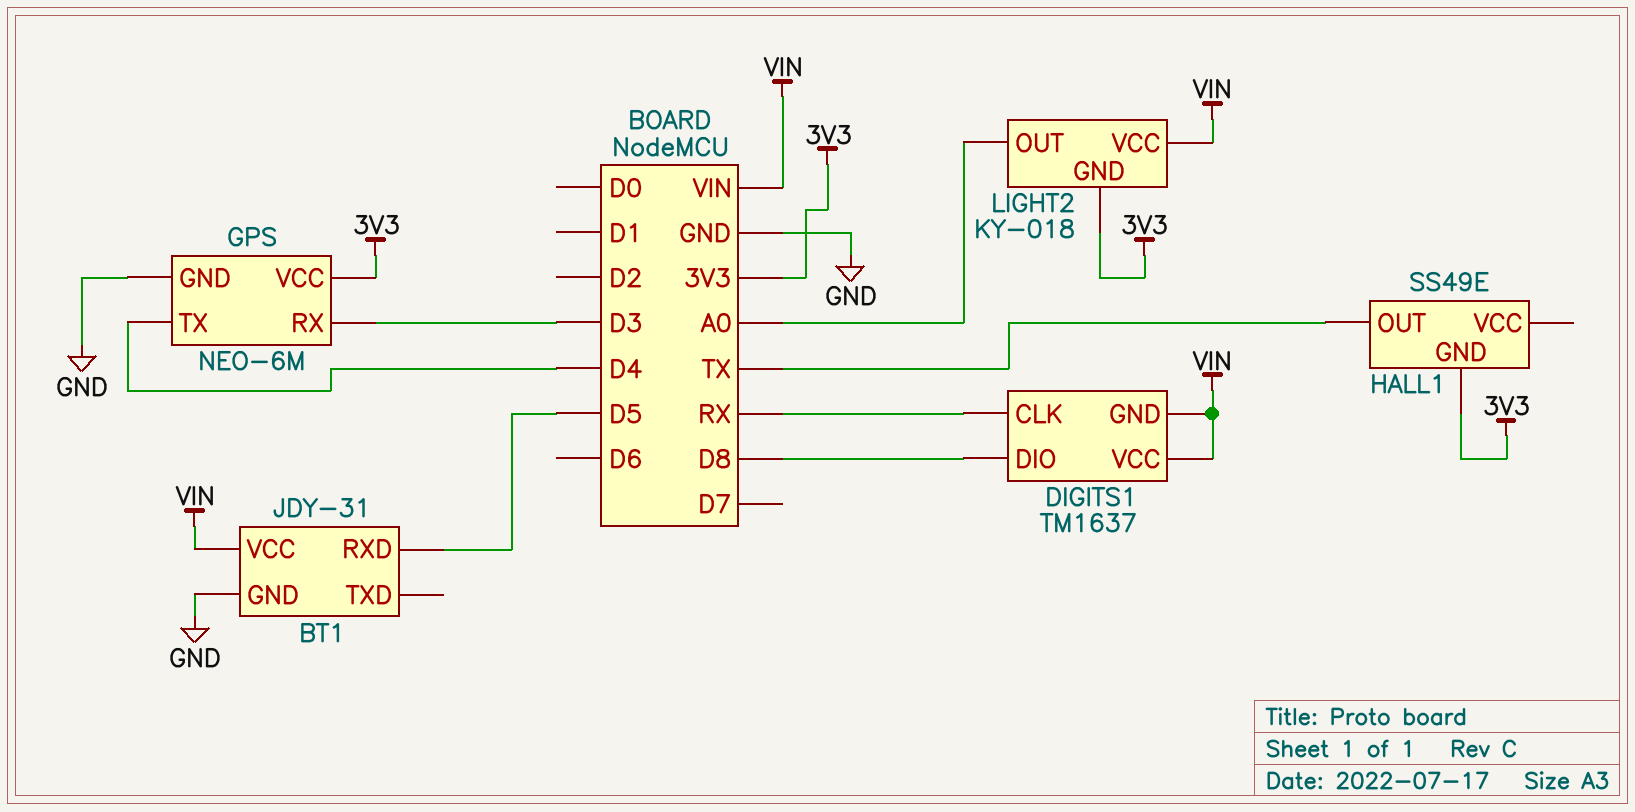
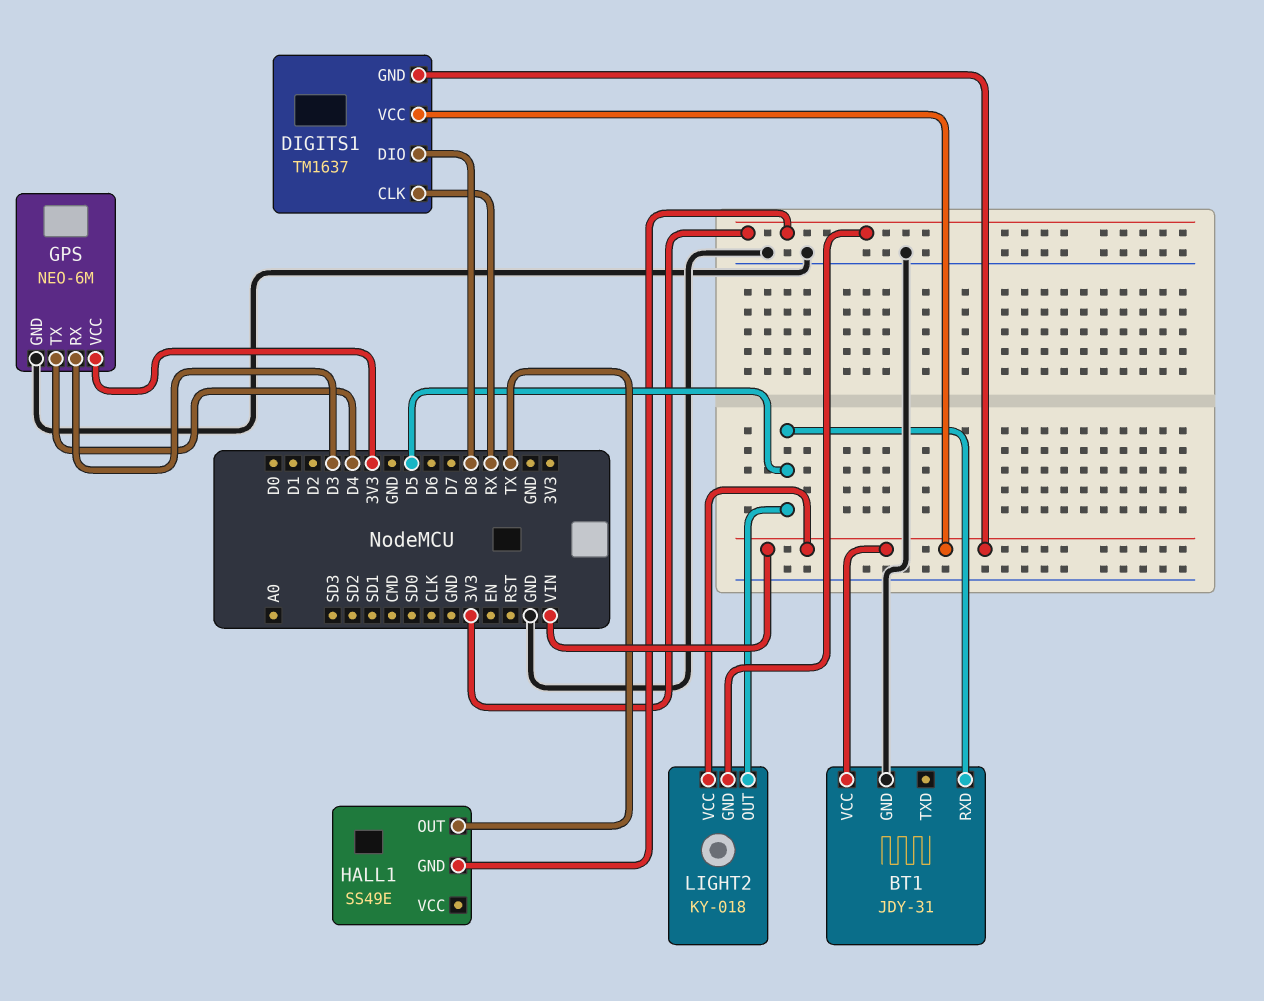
LIGHT2 pin OUT: A0 -> D5

